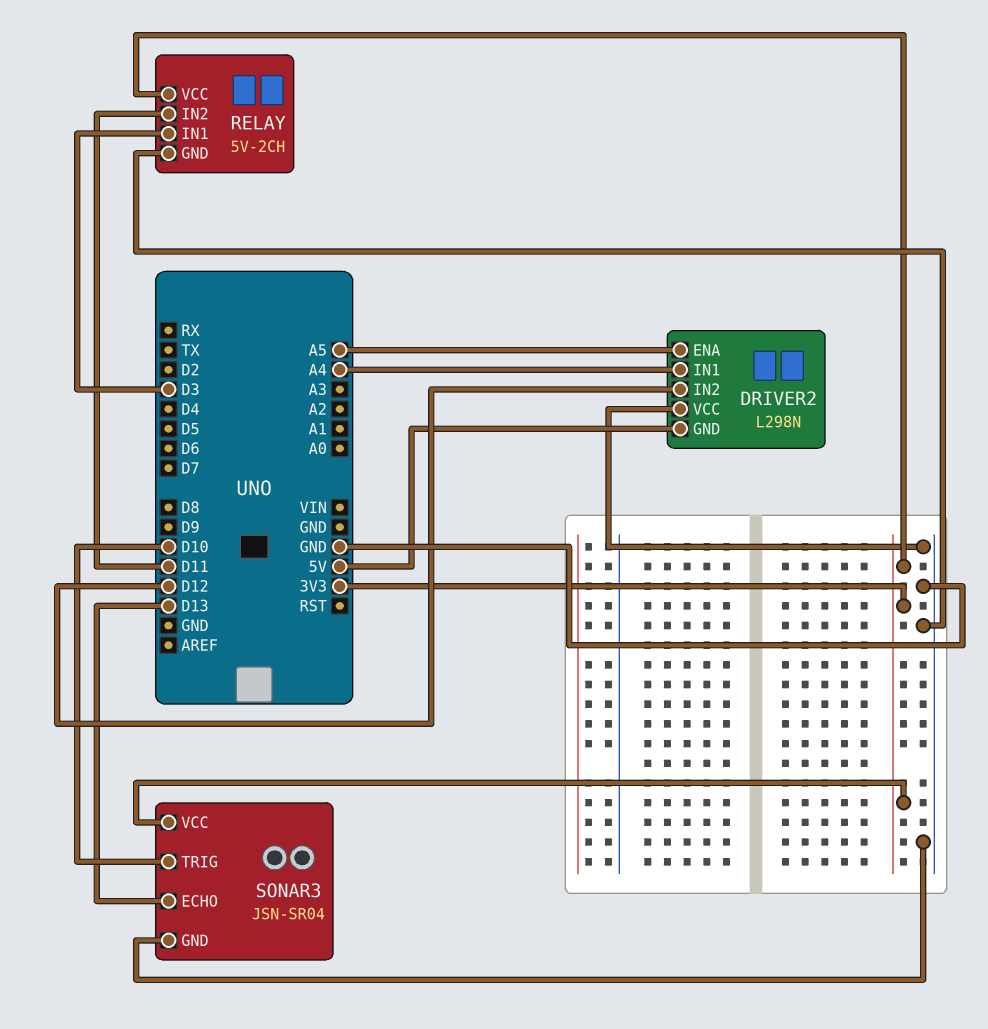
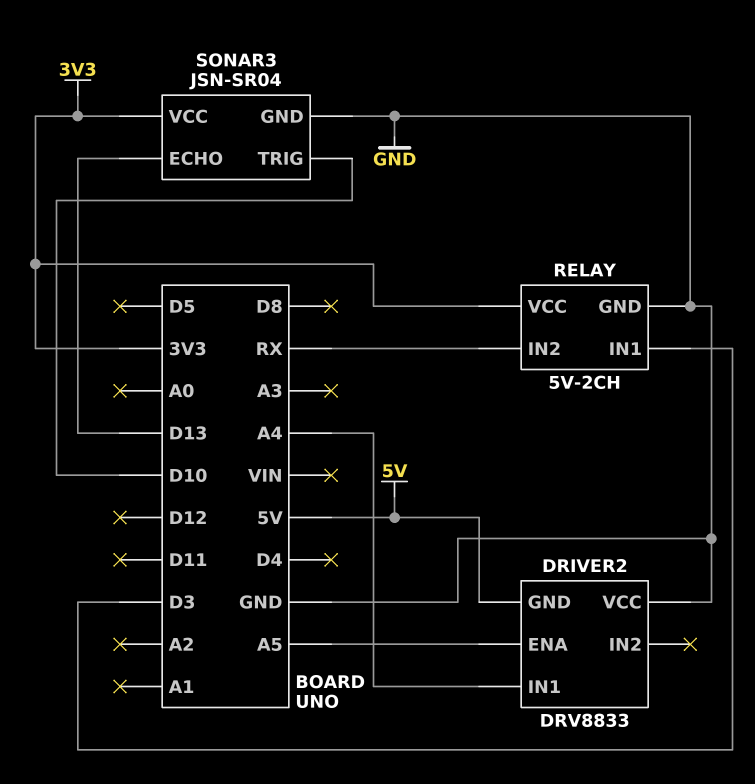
DRIVER2: L298N -> DRV8833
DRIVER2 pin IN2: D12 -> none
RELAY pin IN2: D11 -> RX

